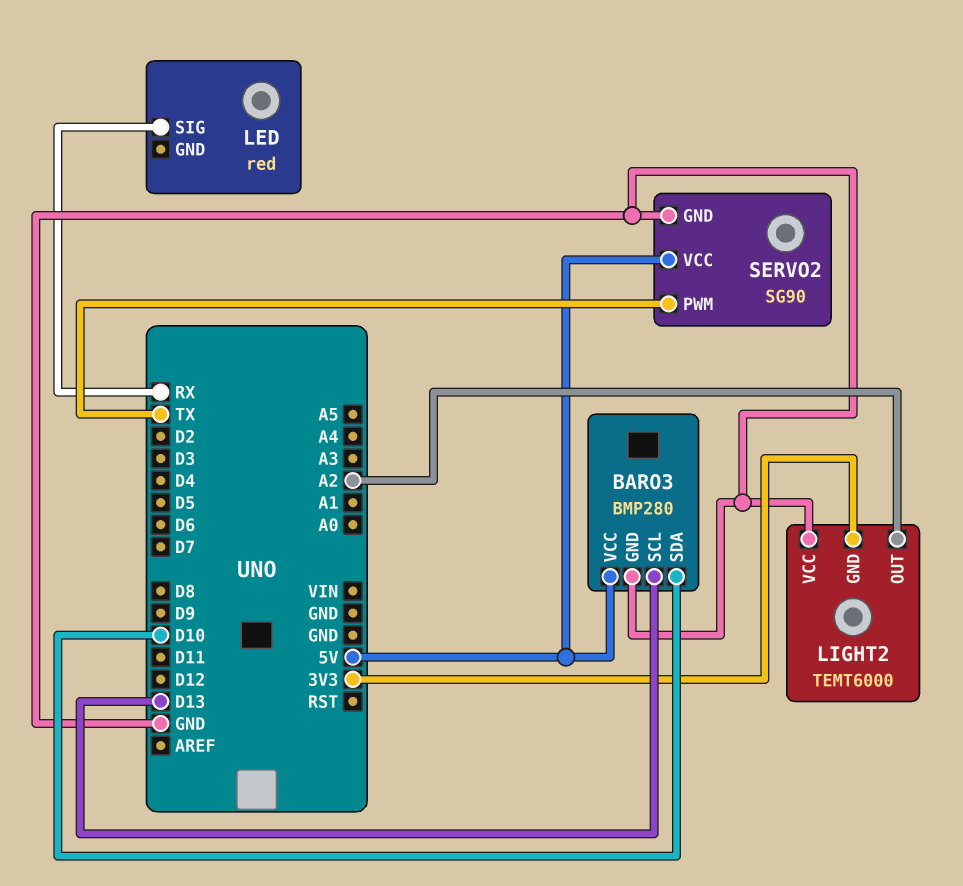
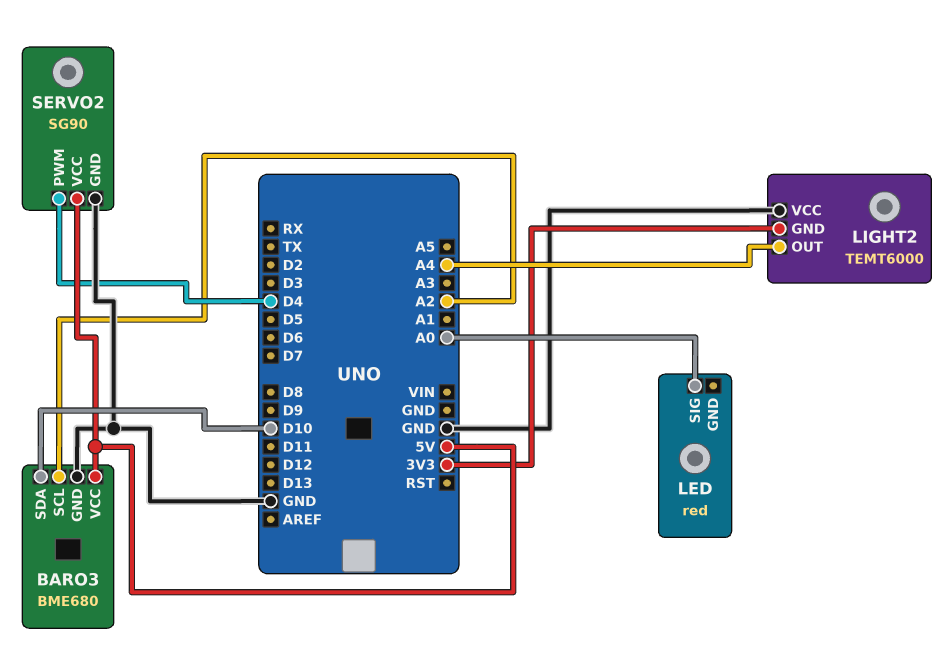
BARO3: BMP280 -> BME680
BARO3 pin SCL: D13 -> A2
LED pin SIG: RX -> A0
LIGHT2 pin OUT: A2 -> A4
SERVO2 pin PWM: TX -> D4

